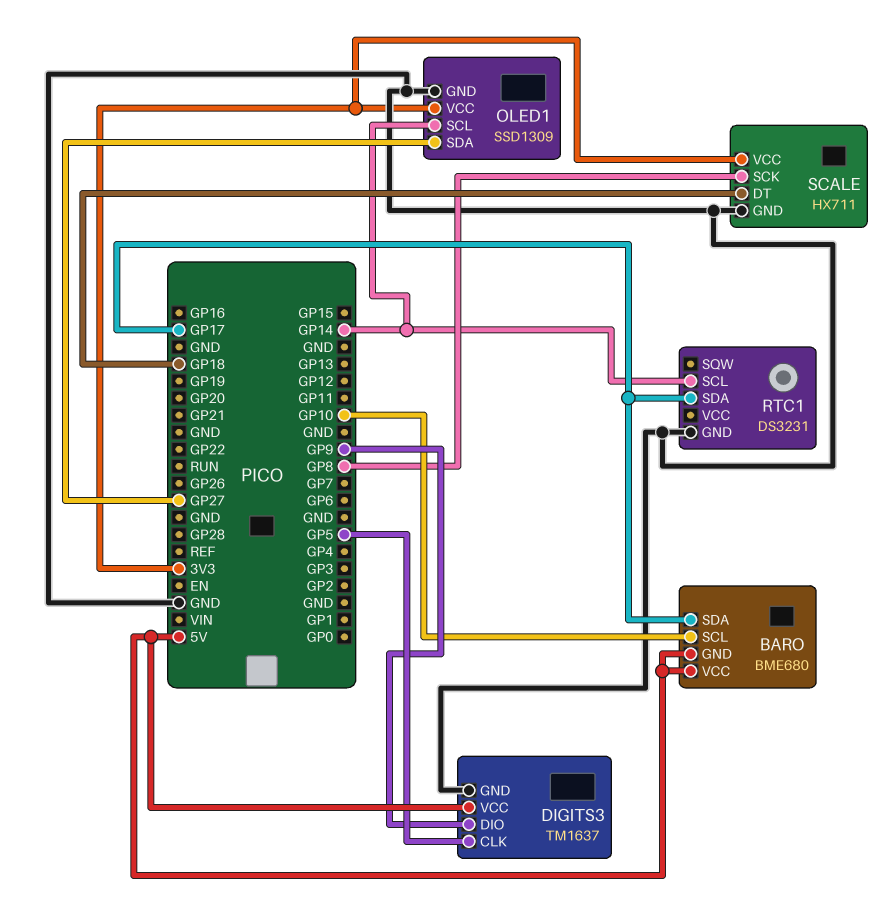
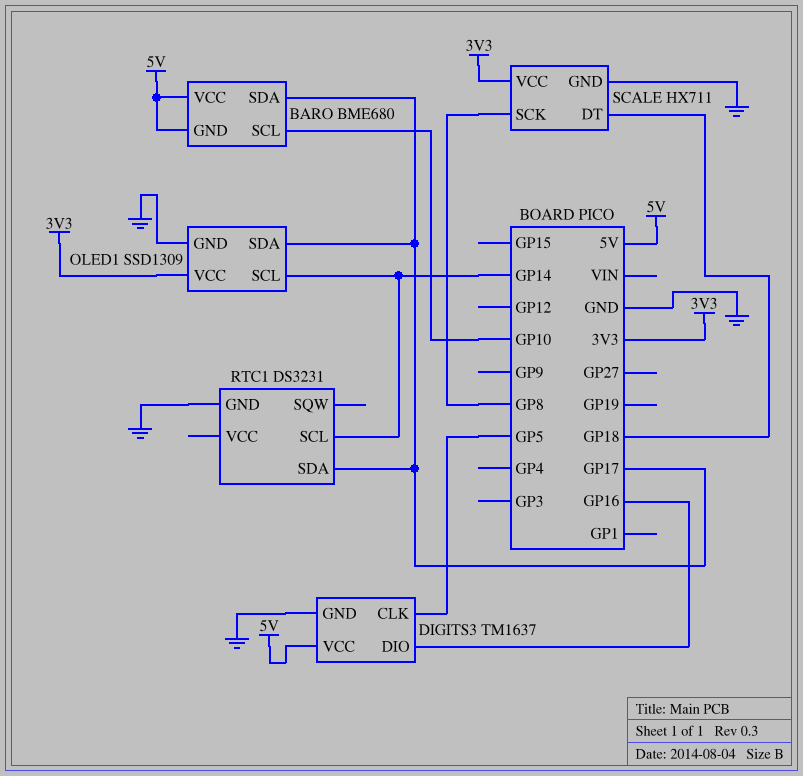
DIGITS3 pin DIO: GP9 -> GP16
OLED1 pin SDA: GP27 -> GP17

